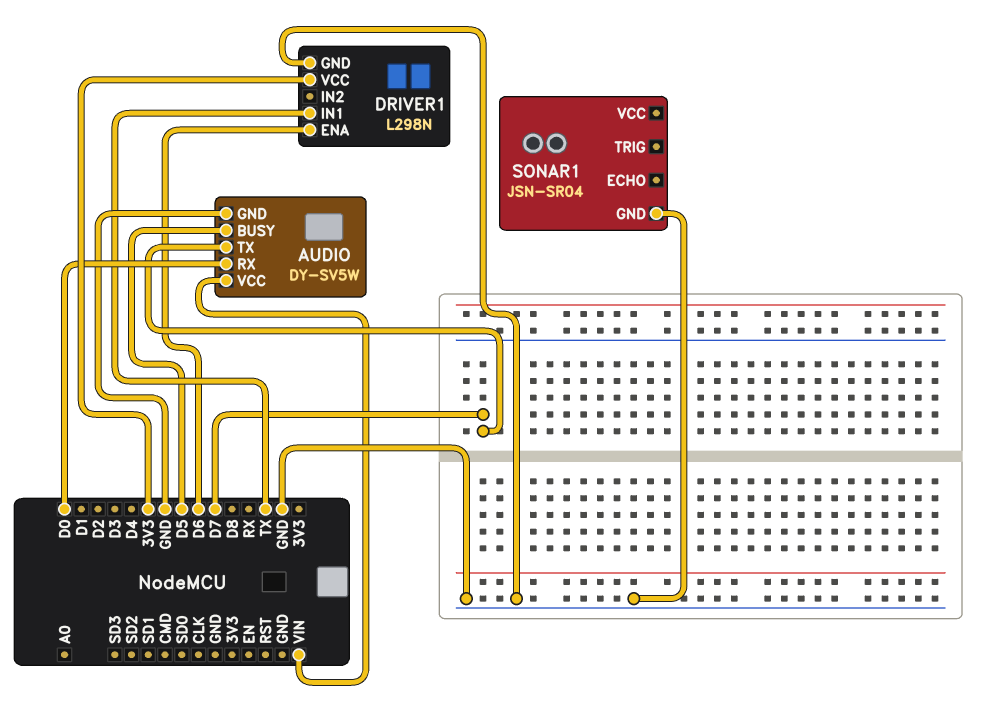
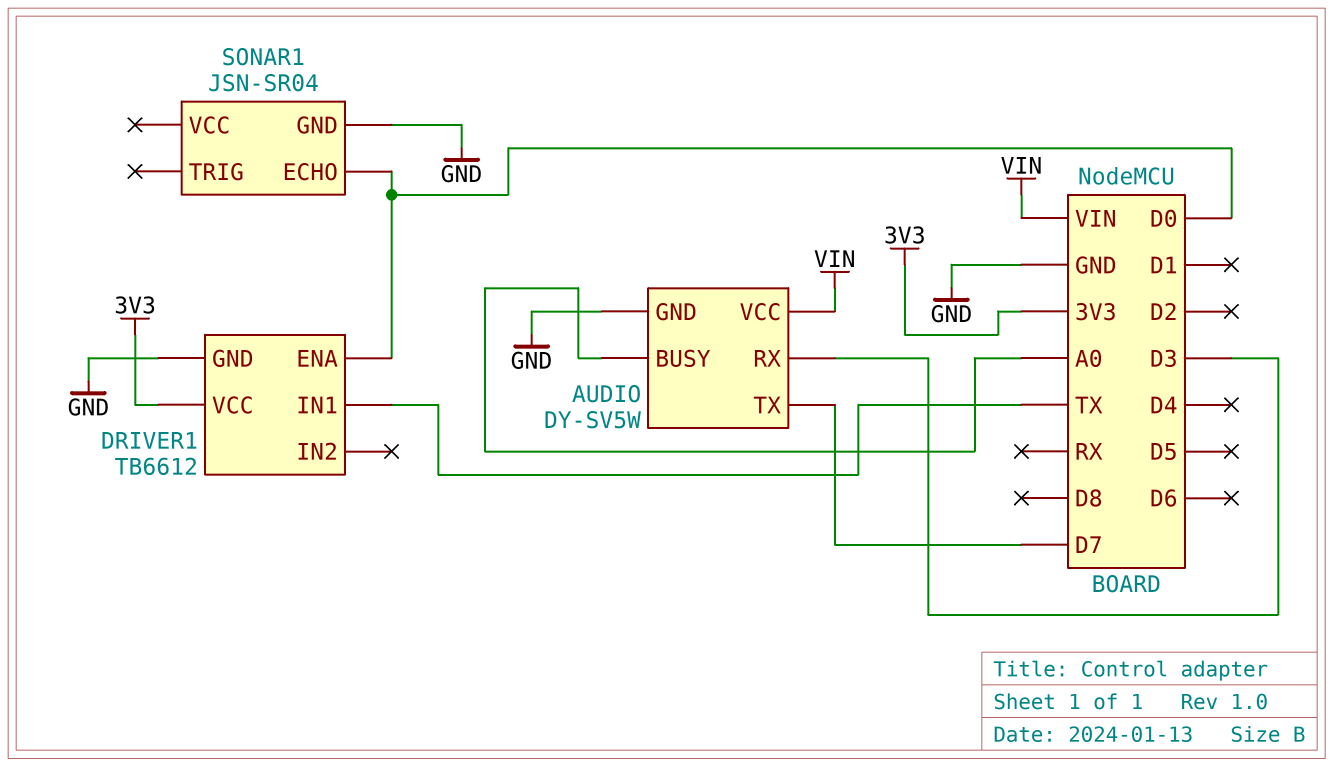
AUDIO pin BUSY: D5 -> A0
AUDIO pin RX: D0 -> D3
DRIVER1: L298N -> TB6612
DRIVER1 pin ENA: D6 -> D0
SONAR1 pin ECHO: none -> D0

